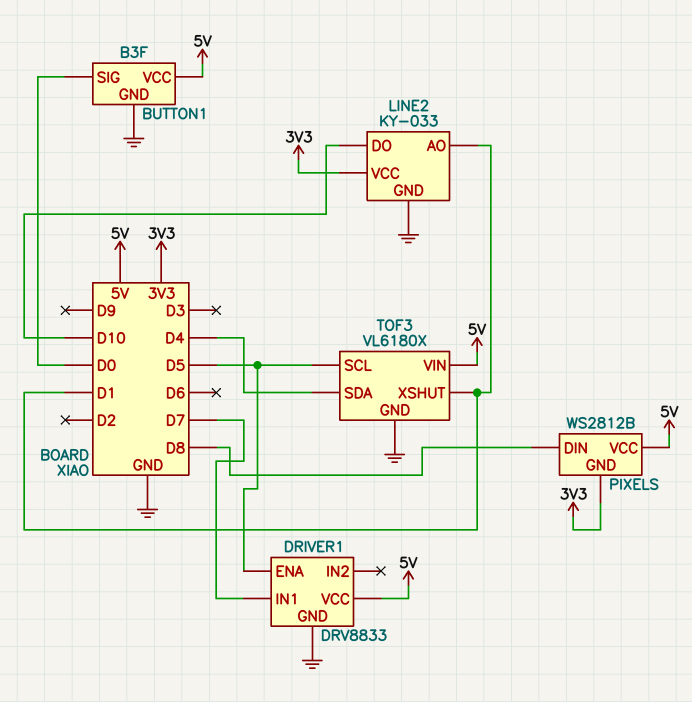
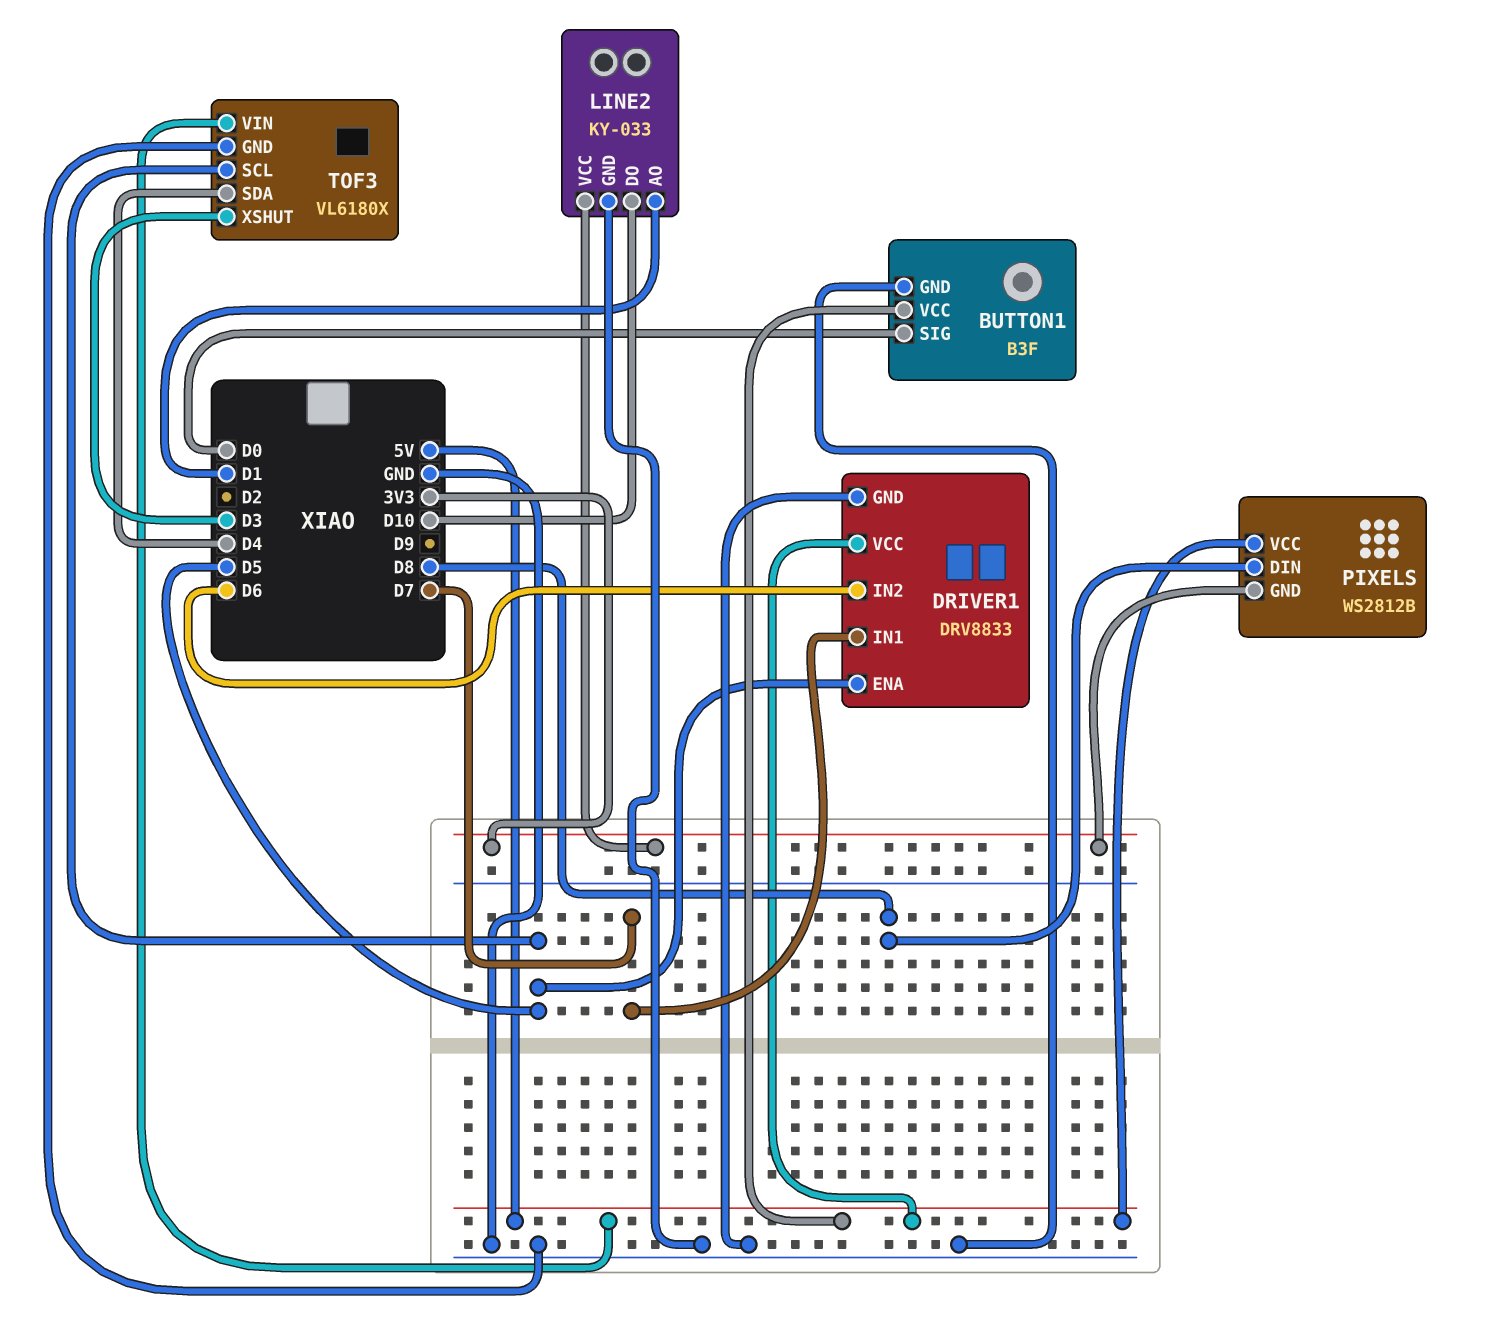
DRIVER1 pin IN2: none -> D6
TOF3 pin XSHUT: D1 -> D3

